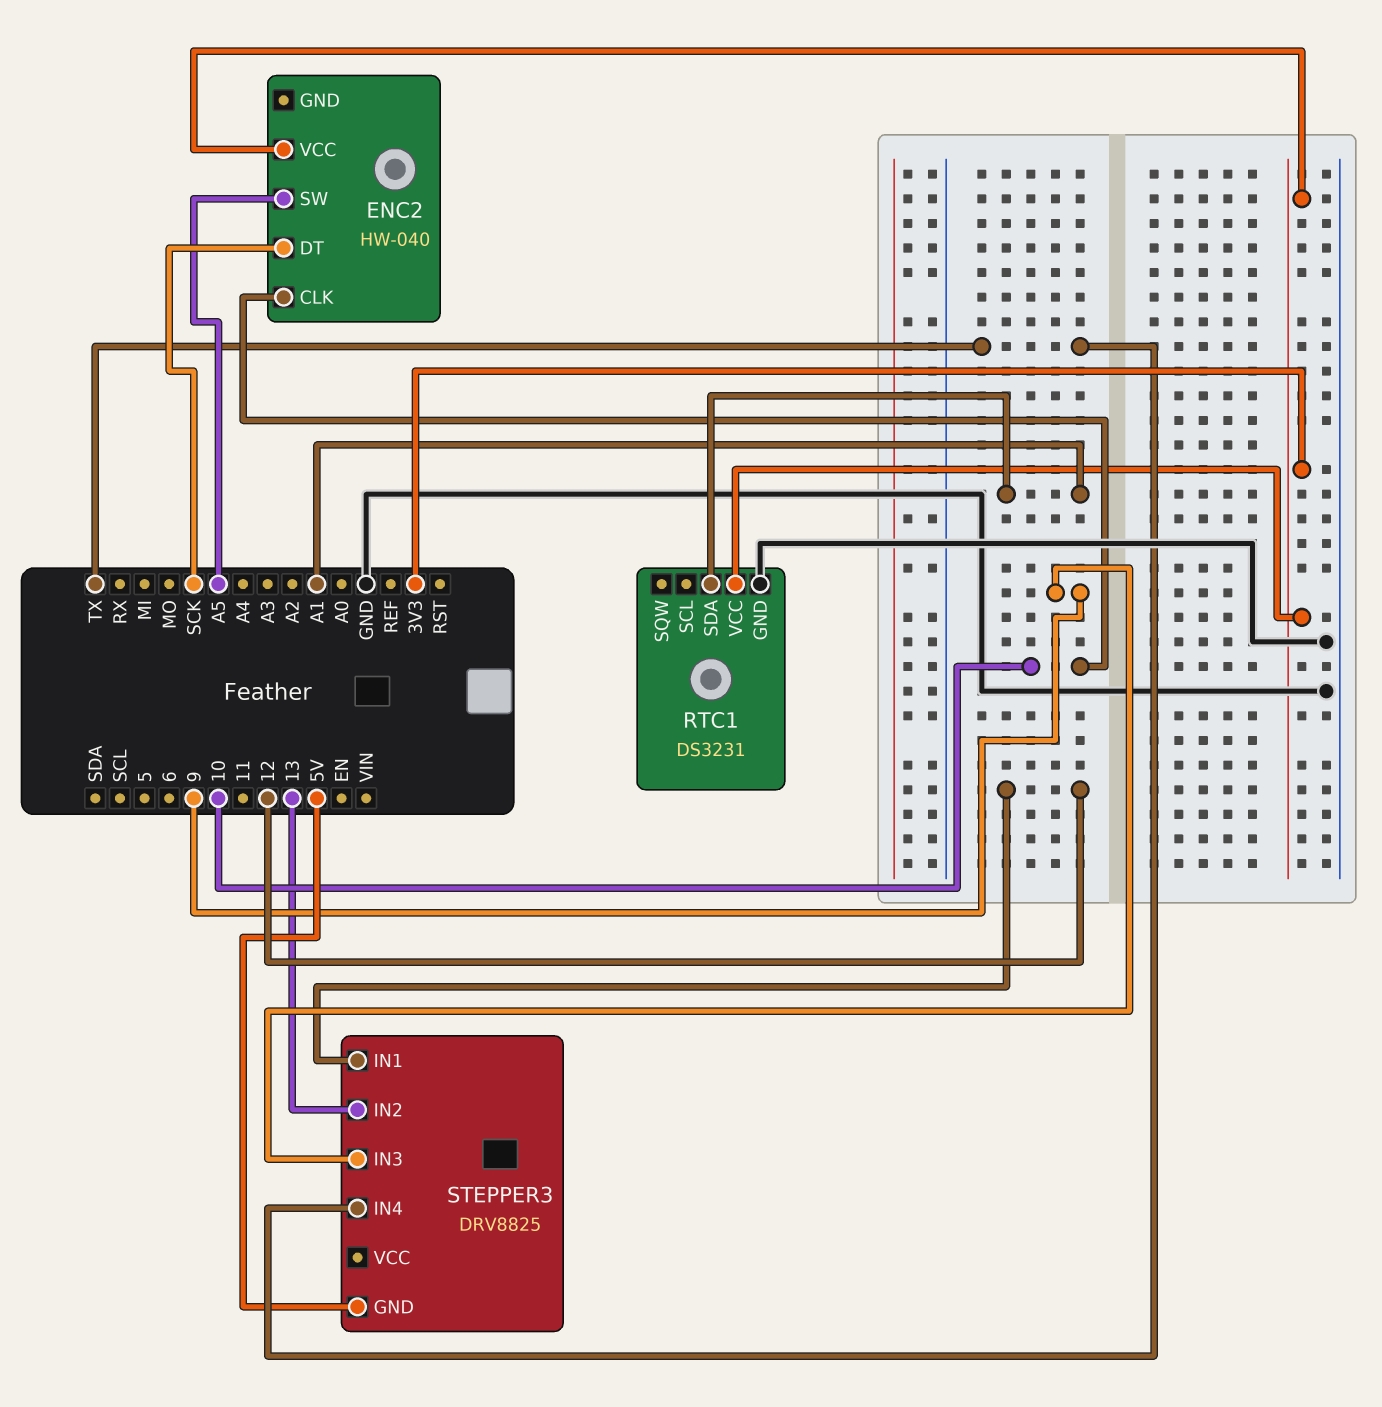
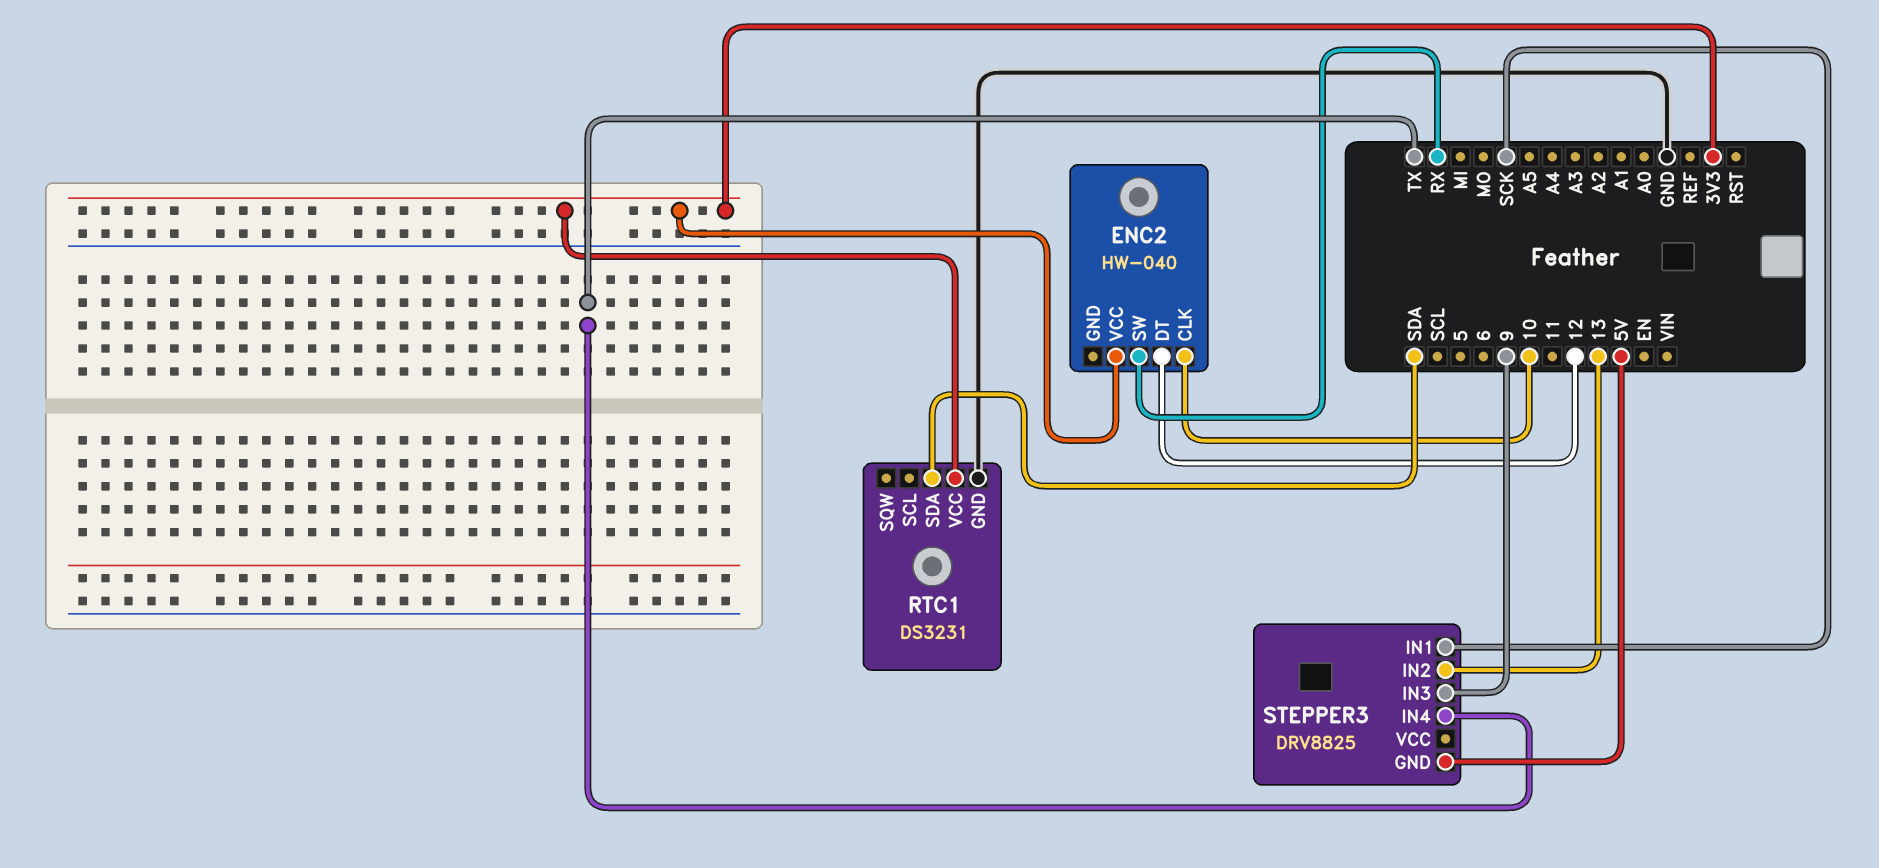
ENC2 pin DT: SCK -> 12
ENC2 pin SW: A5 -> RX
RTC1 pin SDA: A1 -> SDA
STEPPER3 pin IN1: 12 -> SCK

